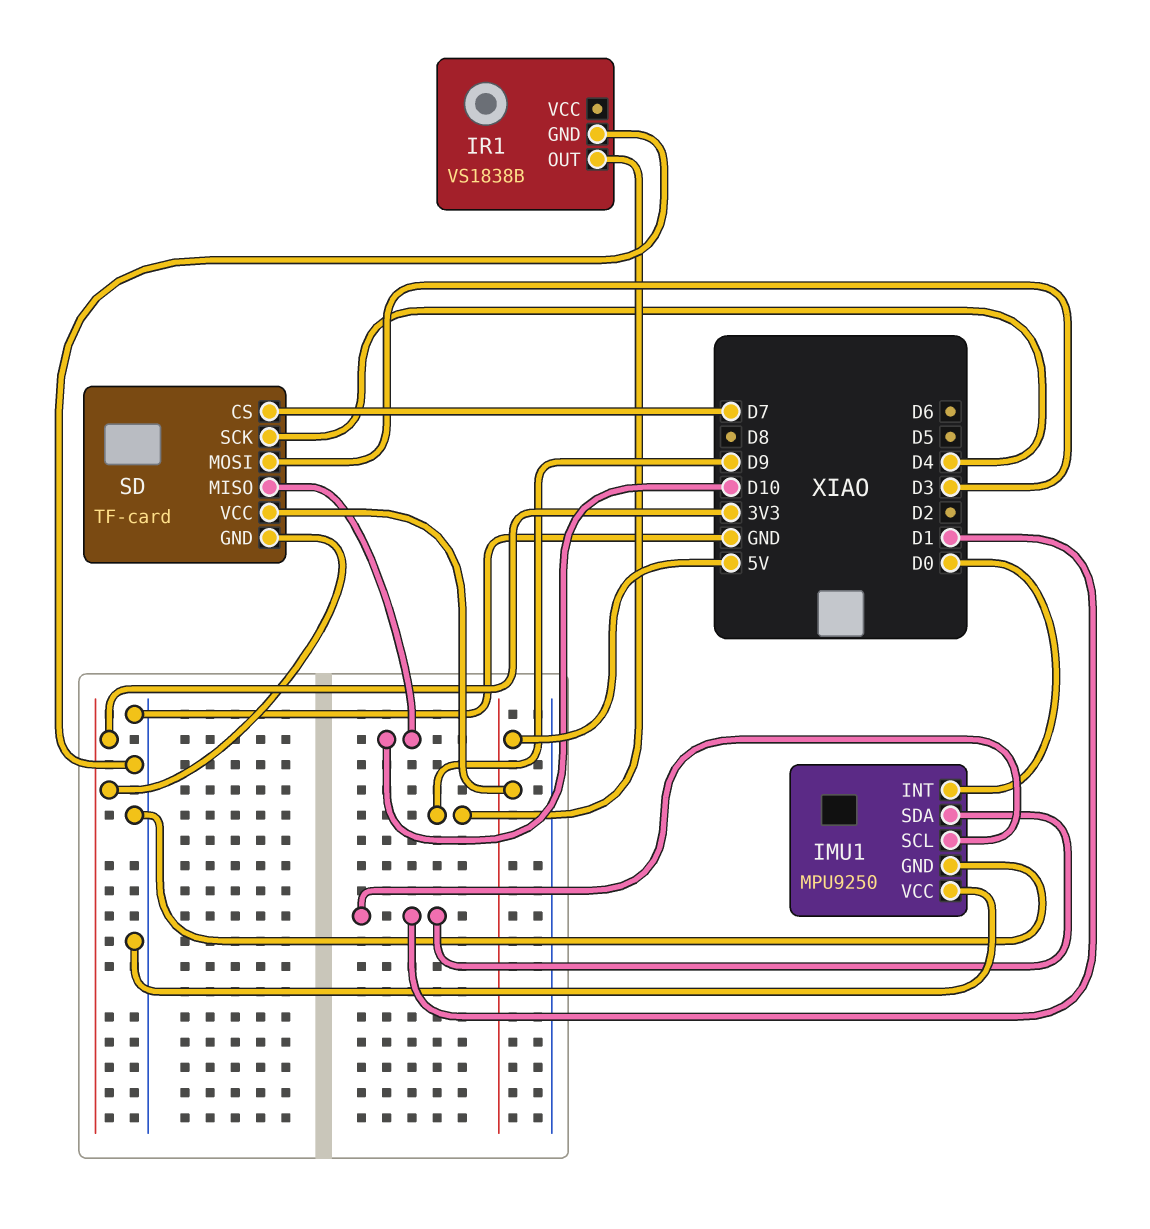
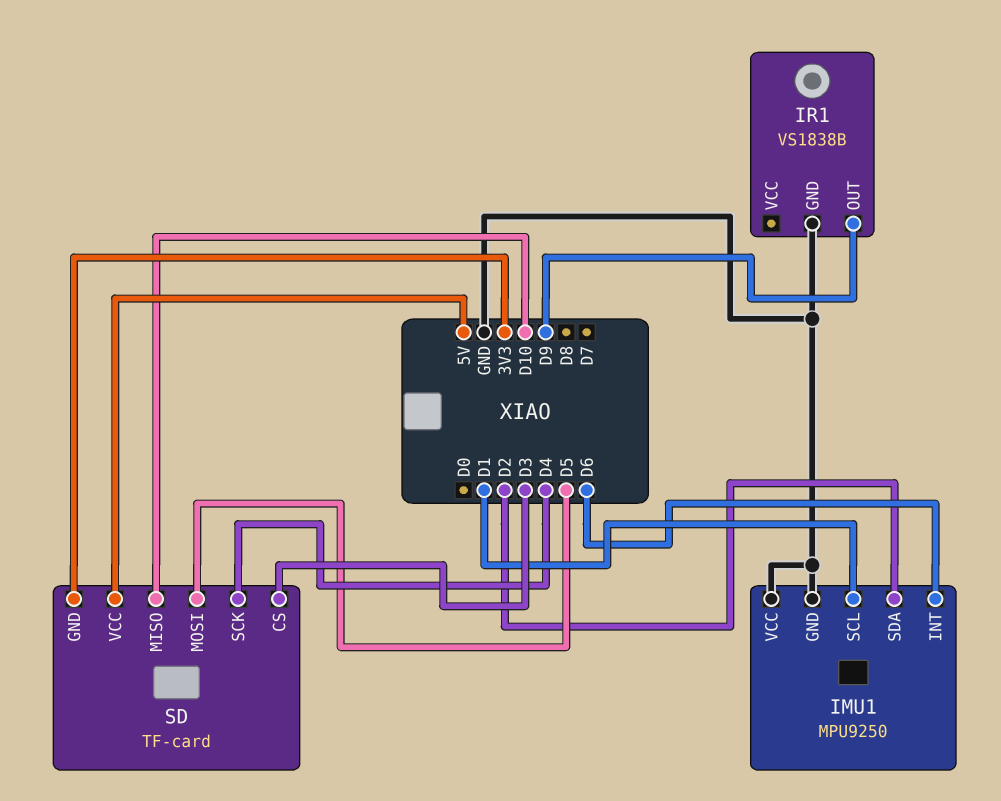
IMU1 pin INT: D0 -> D6
IMU1 pin SDA: D1 -> D2
SD pin CS: D7 -> D3
SD pin MOSI: D3 -> D5

